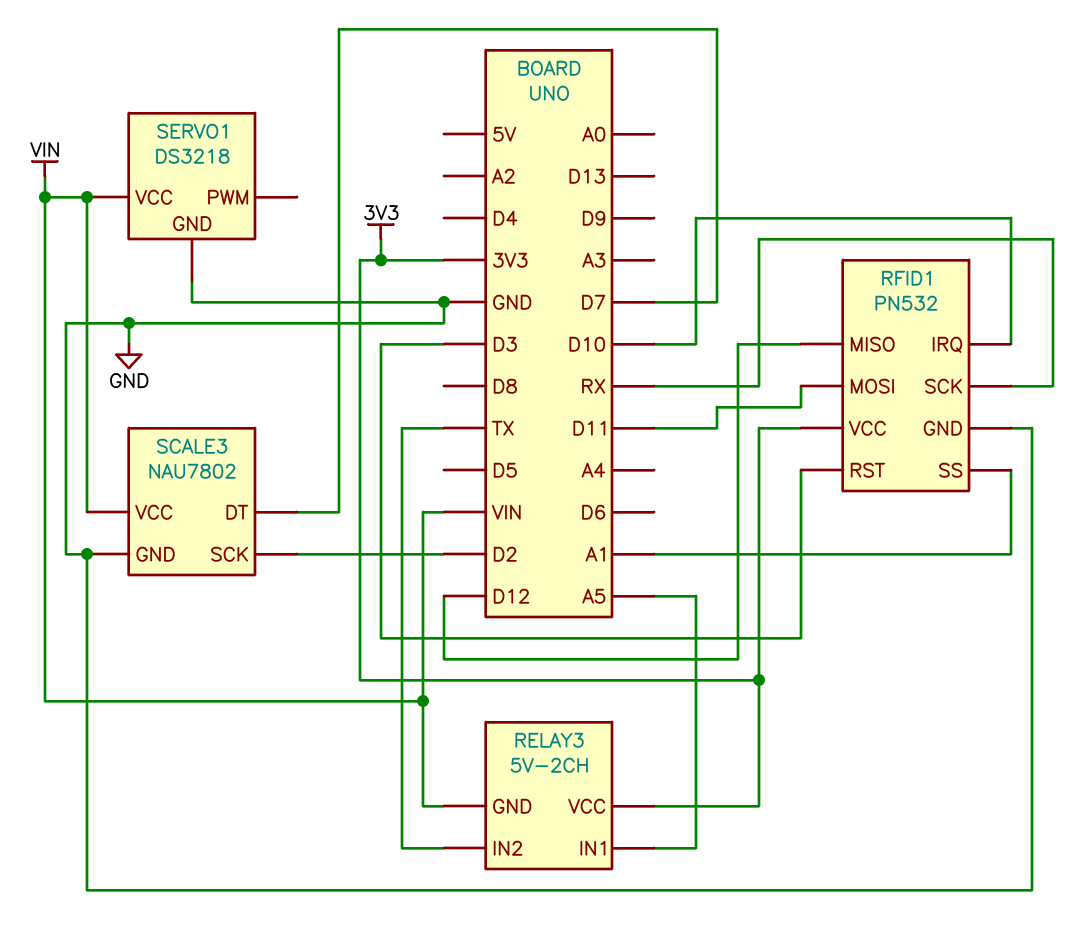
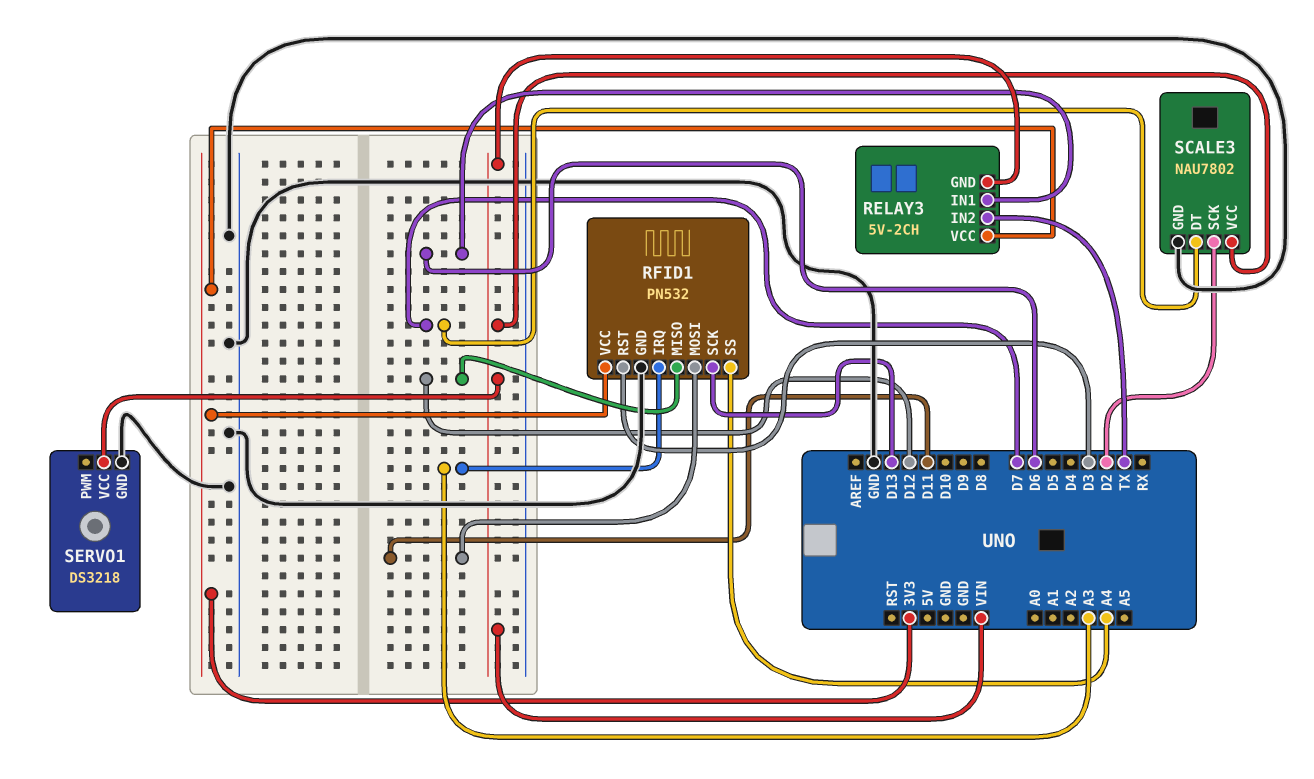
RELAY3 pin IN1: A5 -> D6
RFID1 pin IRQ: D10 -> A3
RFID1 pin SCK: RX -> D13
RFID1 pin SS: A1 -> A4

